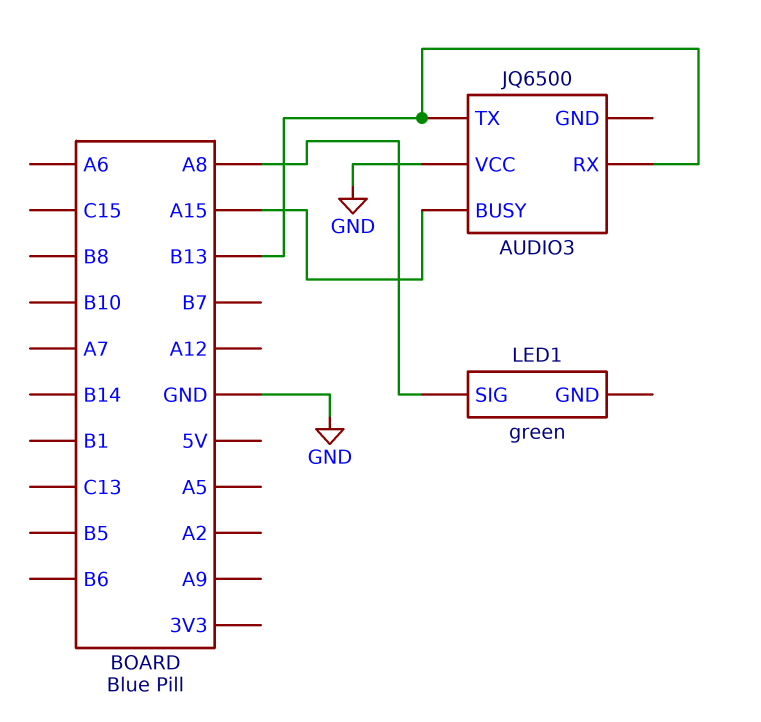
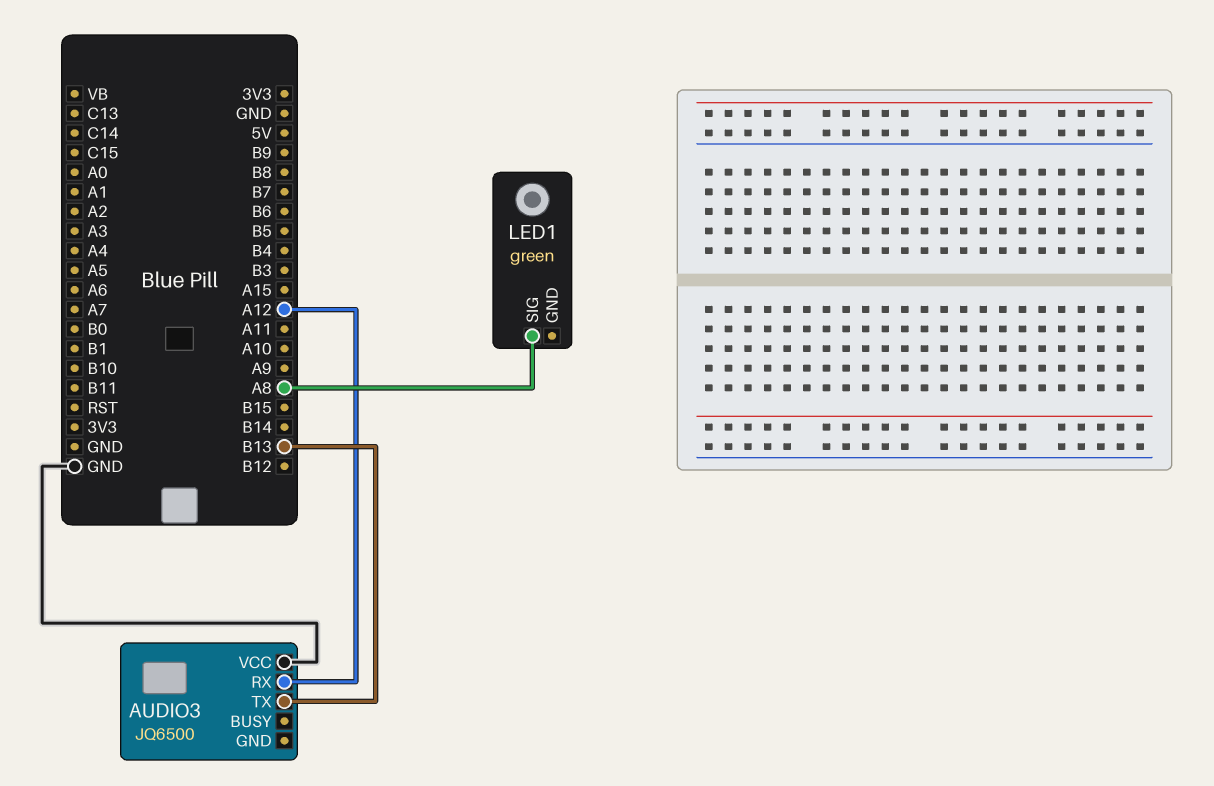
AUDIO3 pin BUSY: A15 -> none
AUDIO3 pin RX: B13 -> A12

